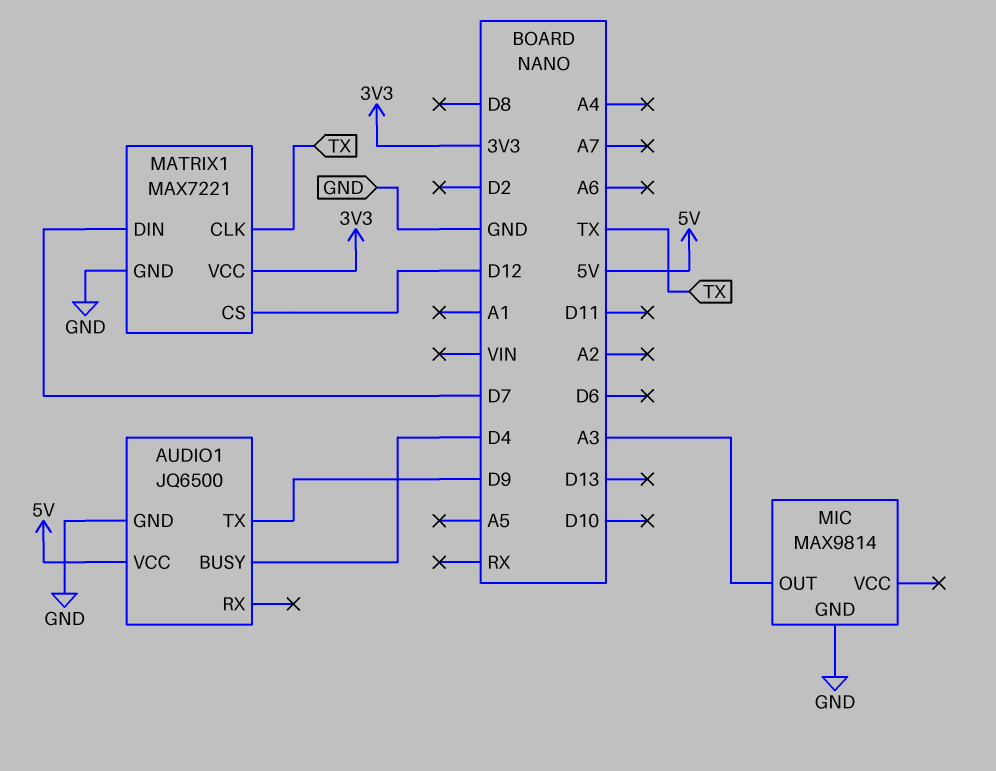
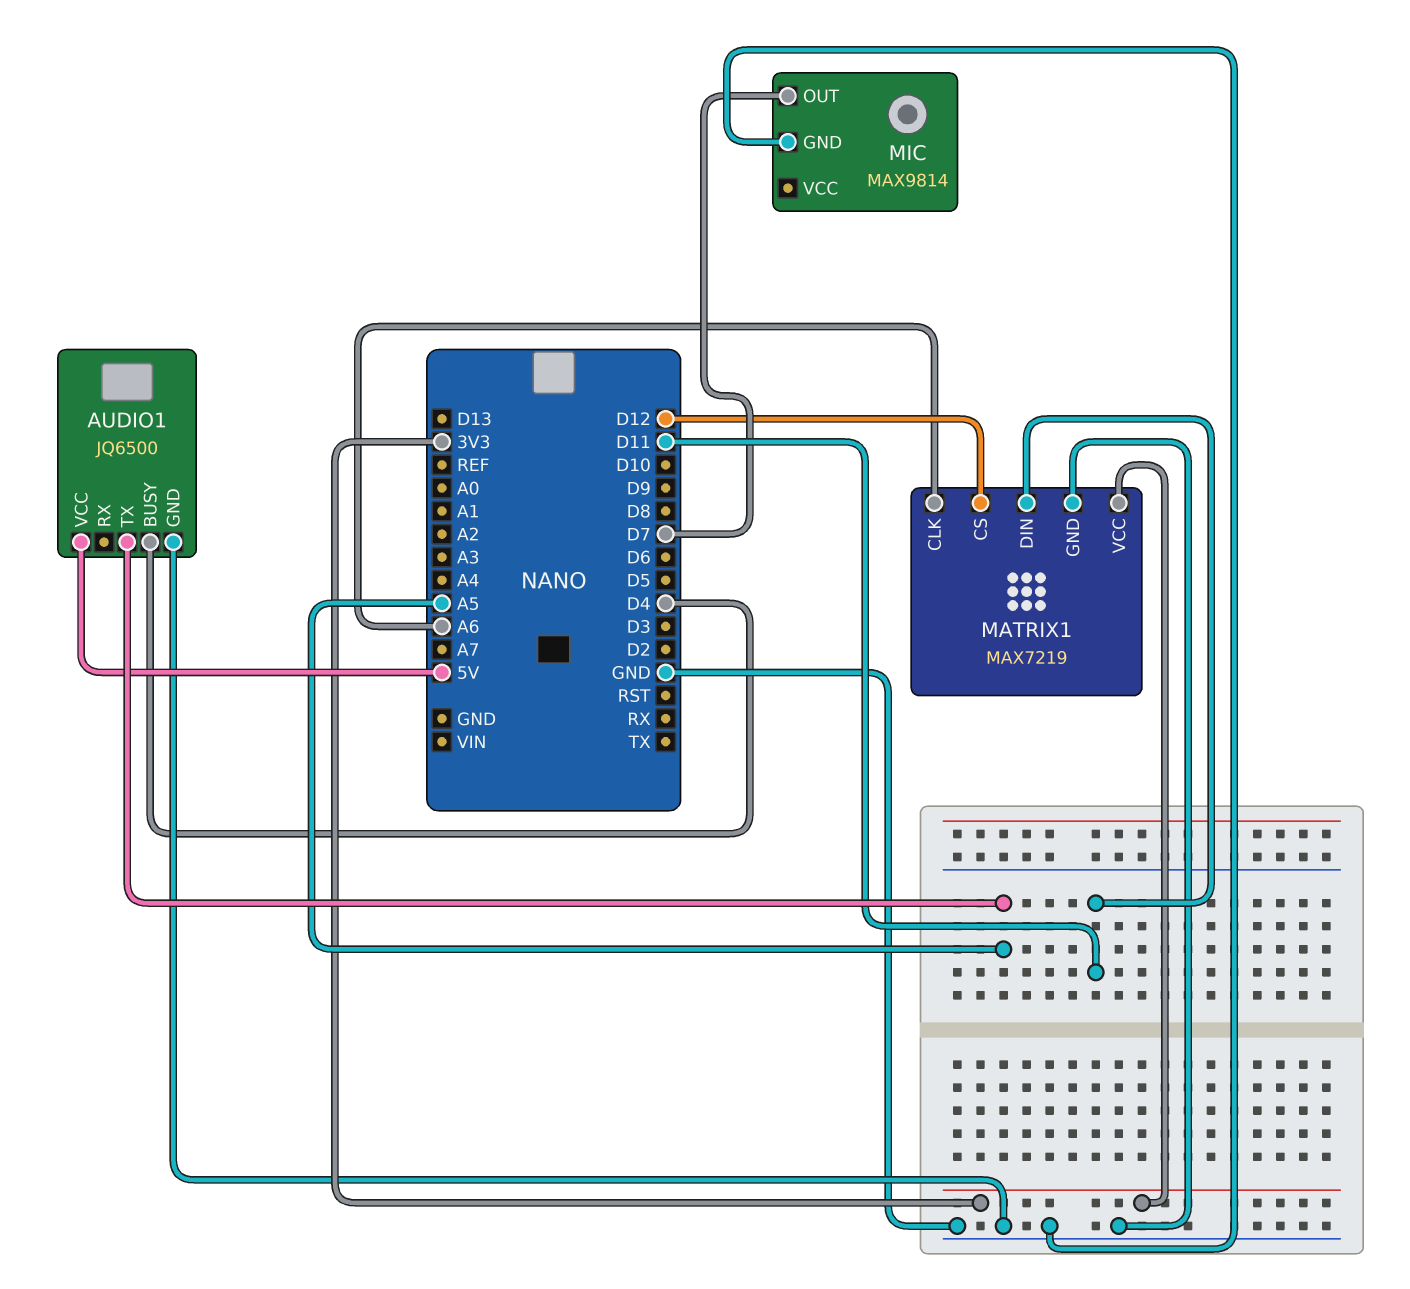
AUDIO1 pin TX: D9 -> A5
MATRIX1: MAX7221 -> MAX7219
MATRIX1 pin CLK: TX -> A6
MATRIX1 pin DIN: D7 -> D11
MIC pin OUT: A3 -> D7

